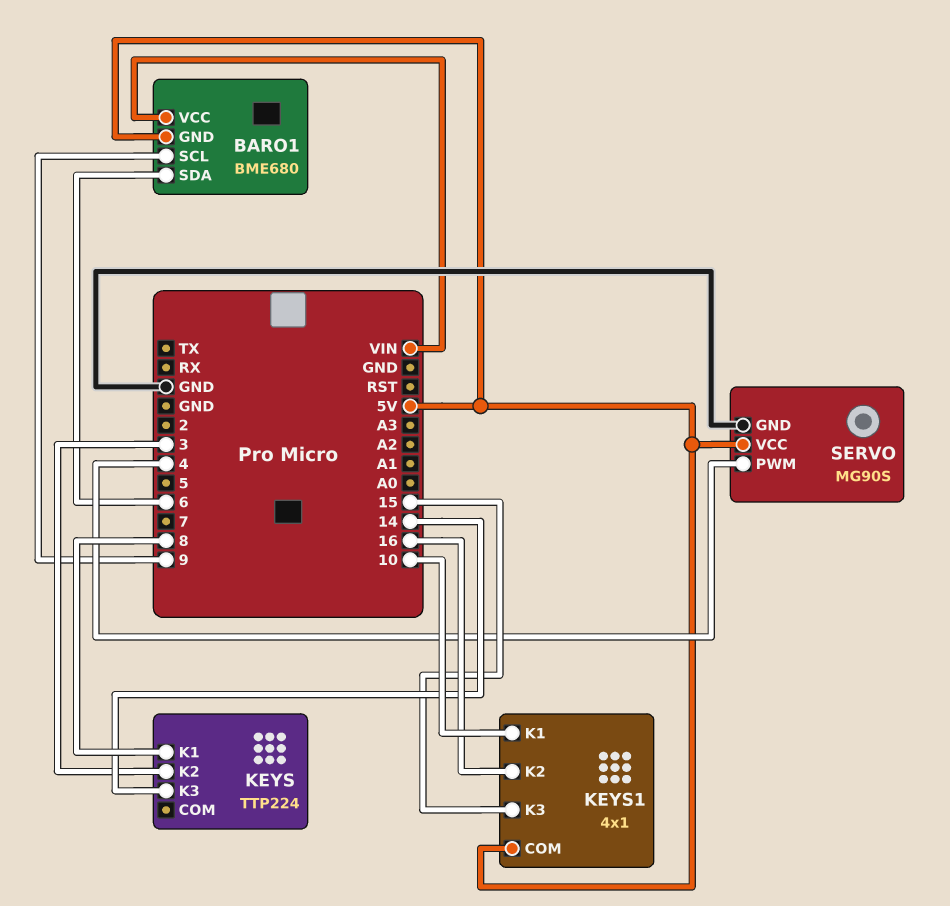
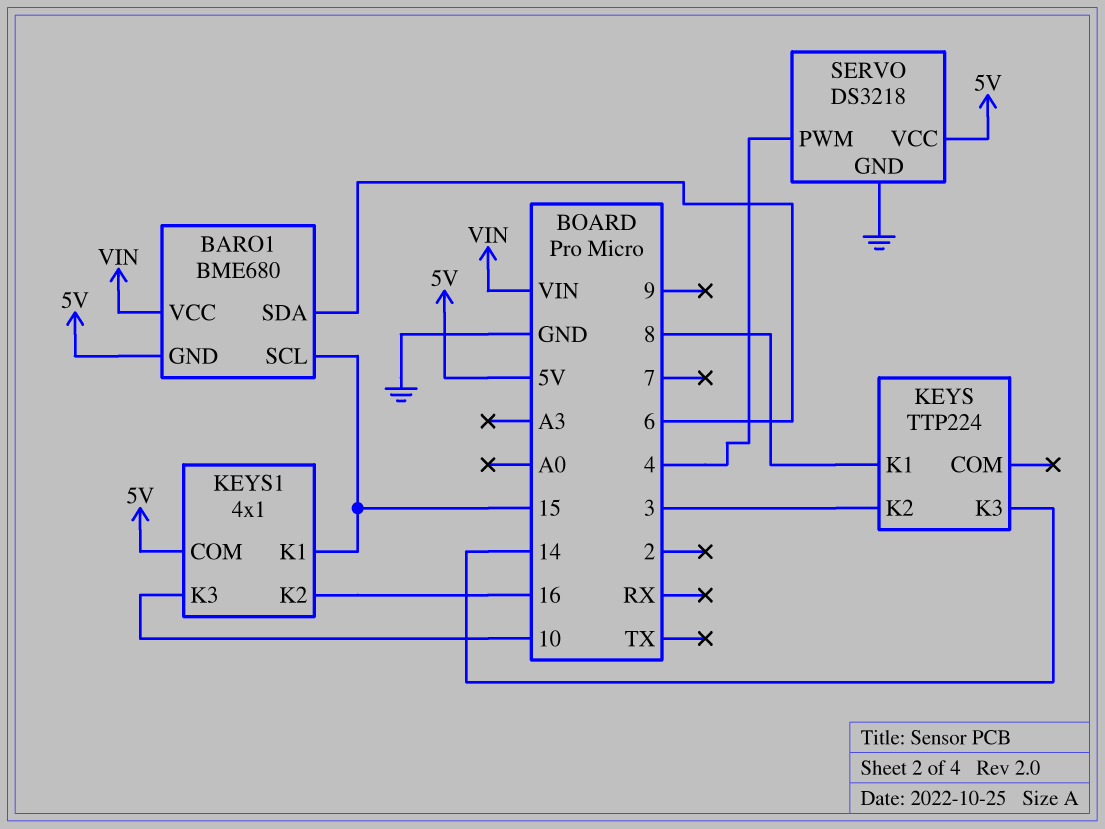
BARO1 pin SCL: 9 -> 15
KEYS1 pin K1: 10 -> 15
KEYS1 pin K3: 15 -> 10
SERVO: MG90S -> DS3218

